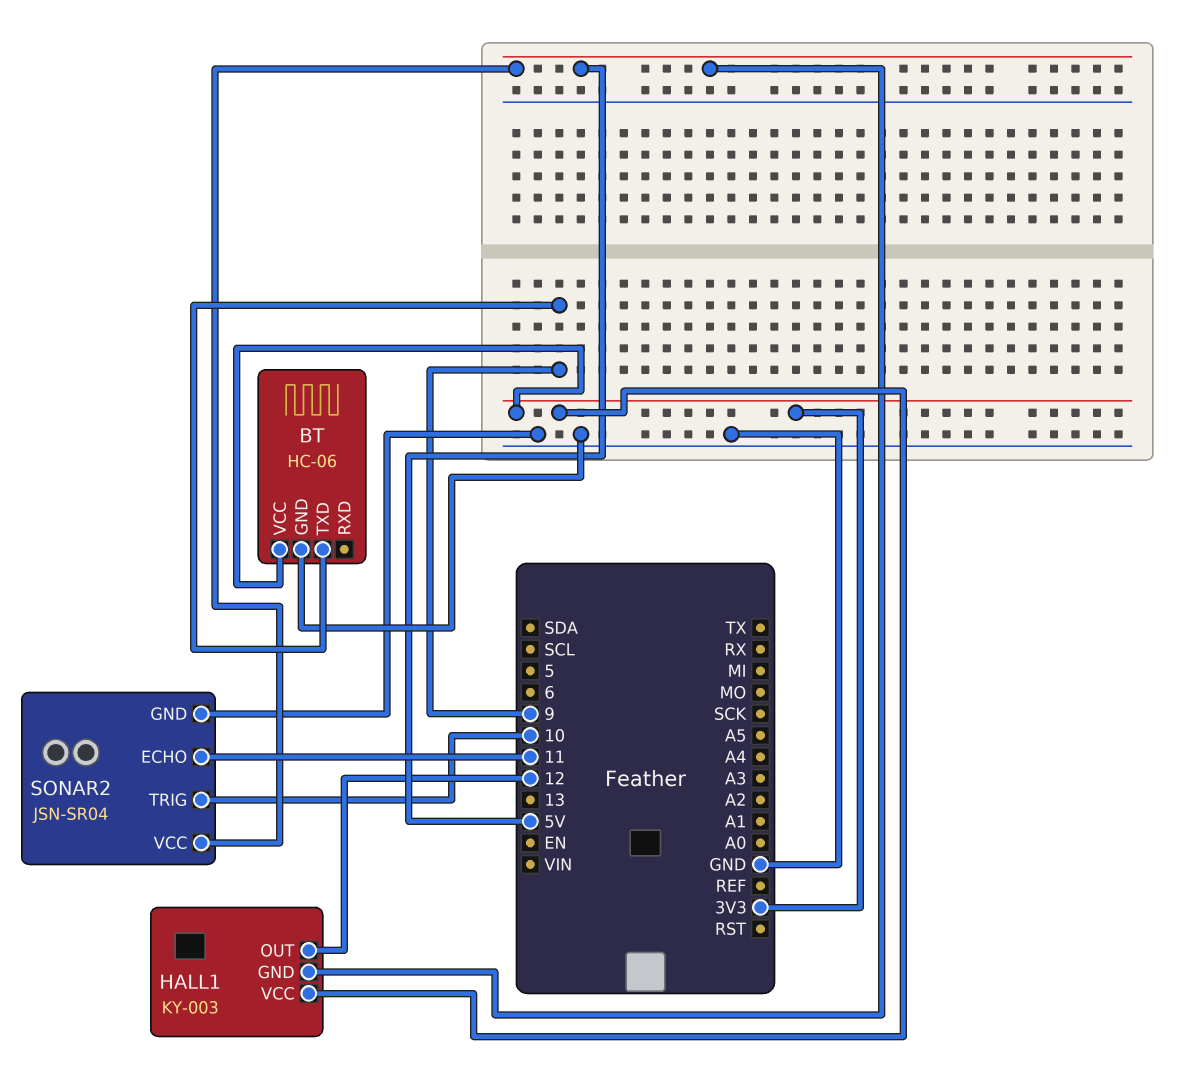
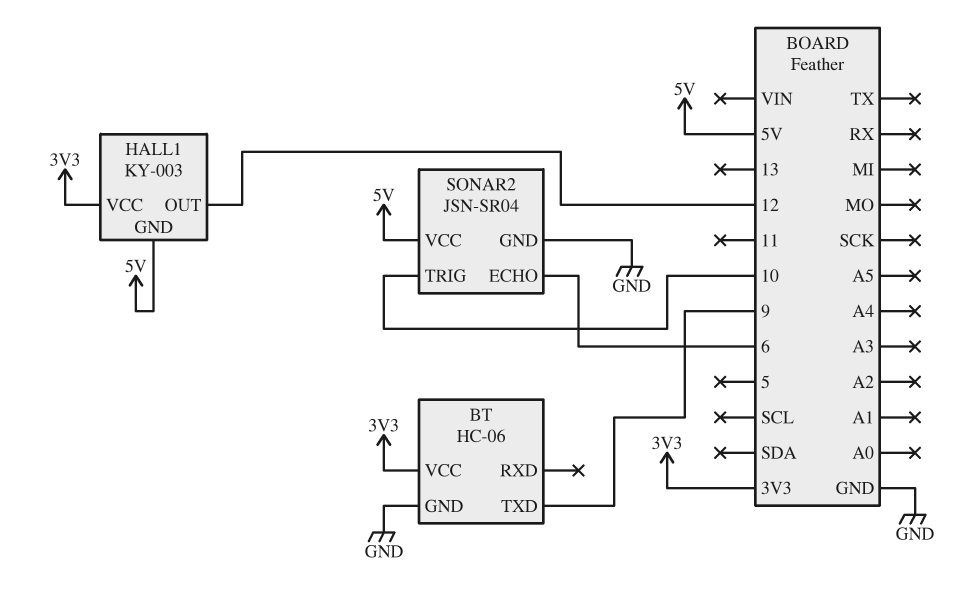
SONAR2 pin ECHO: 11 -> 6

